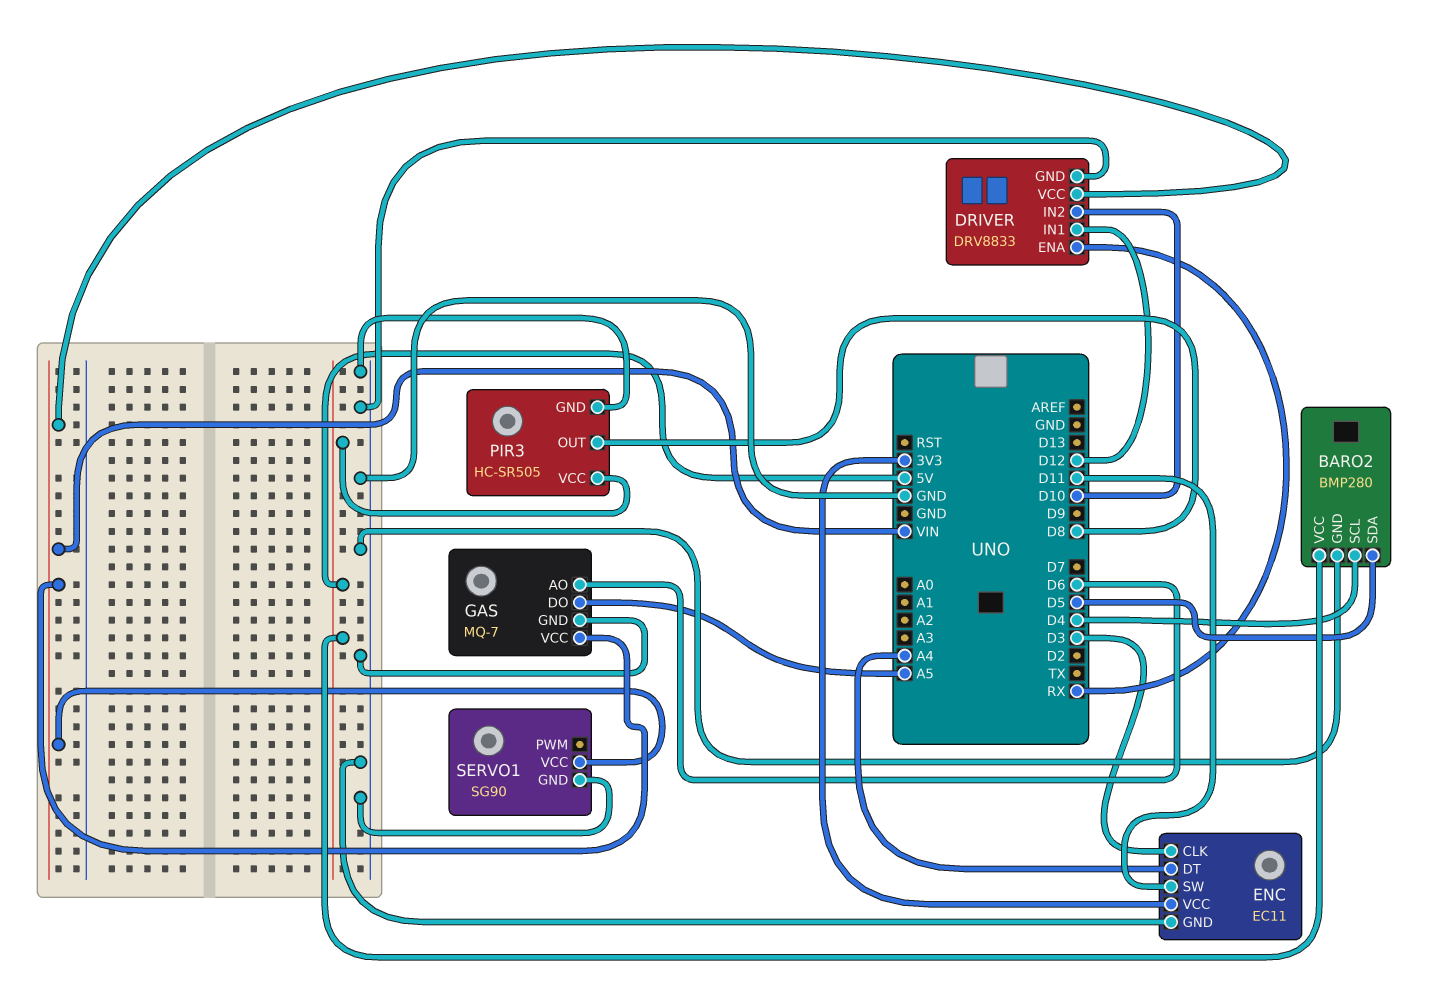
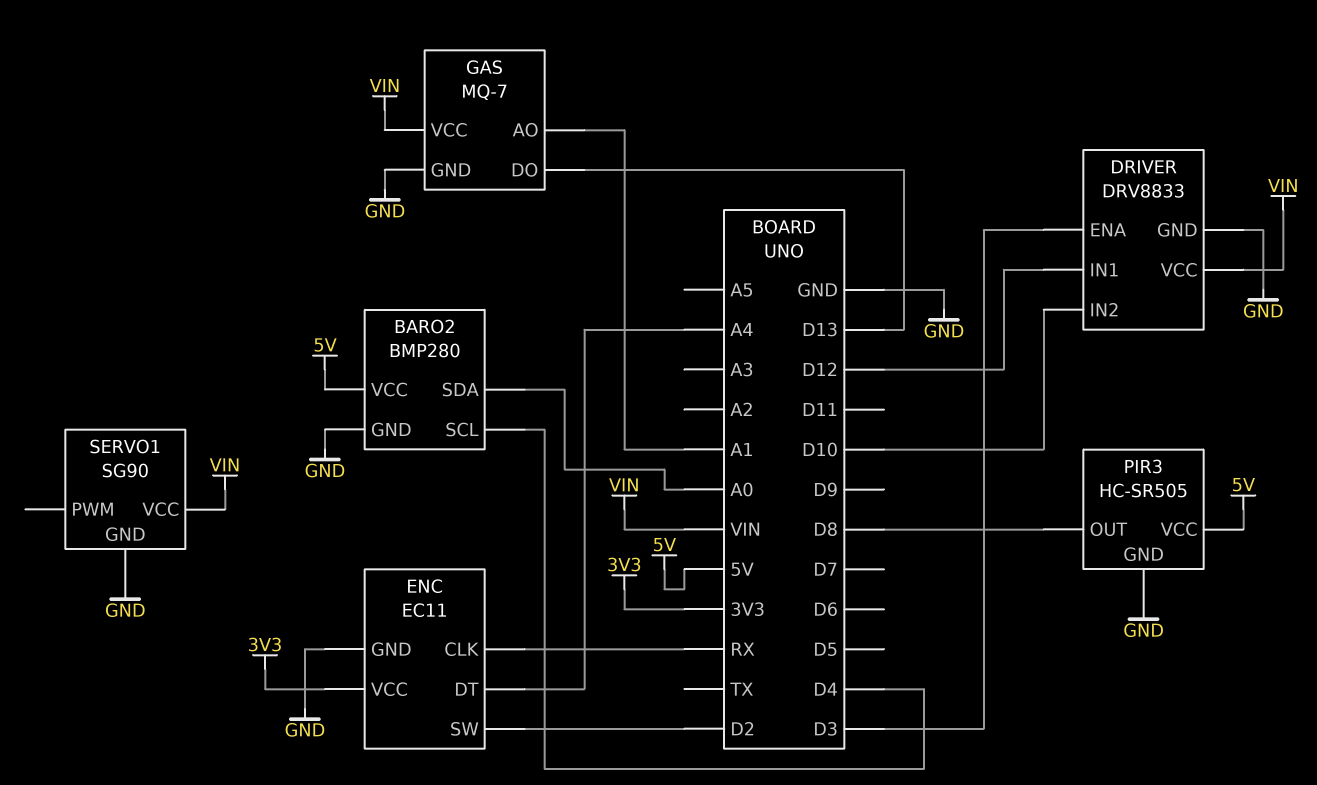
BARO2 pin SDA: D5 -> A0
DRIVER pin ENA: RX -> D3
ENC pin CLK: D3 -> RX
ENC pin SW: D11 -> D2
GAS pin AO: D6 -> A1
GAS pin DO: A5 -> D13

